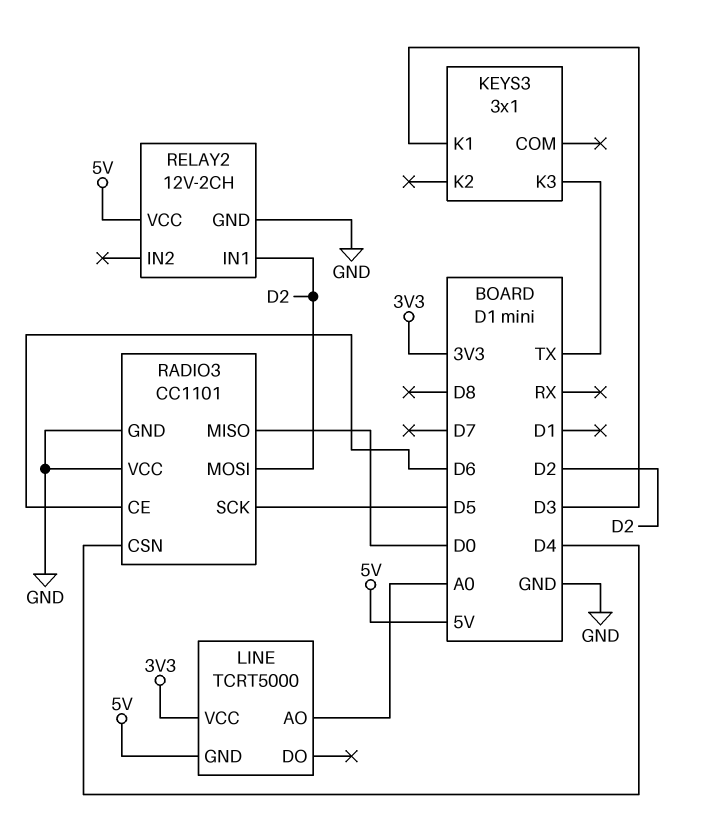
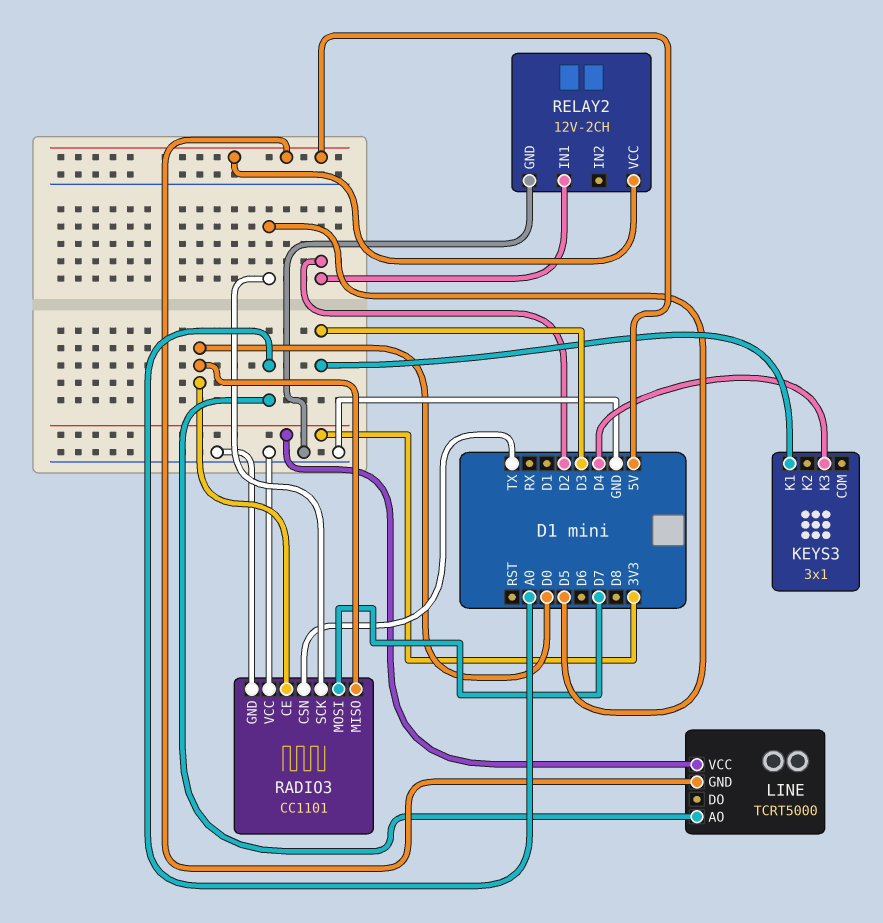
KEYS3 pin K3: TX -> D4
RADIO3 pin CE: D6 -> D0
RADIO3 pin CSN: D4 -> TX
RADIO3 pin MOSI: D2 -> D7

